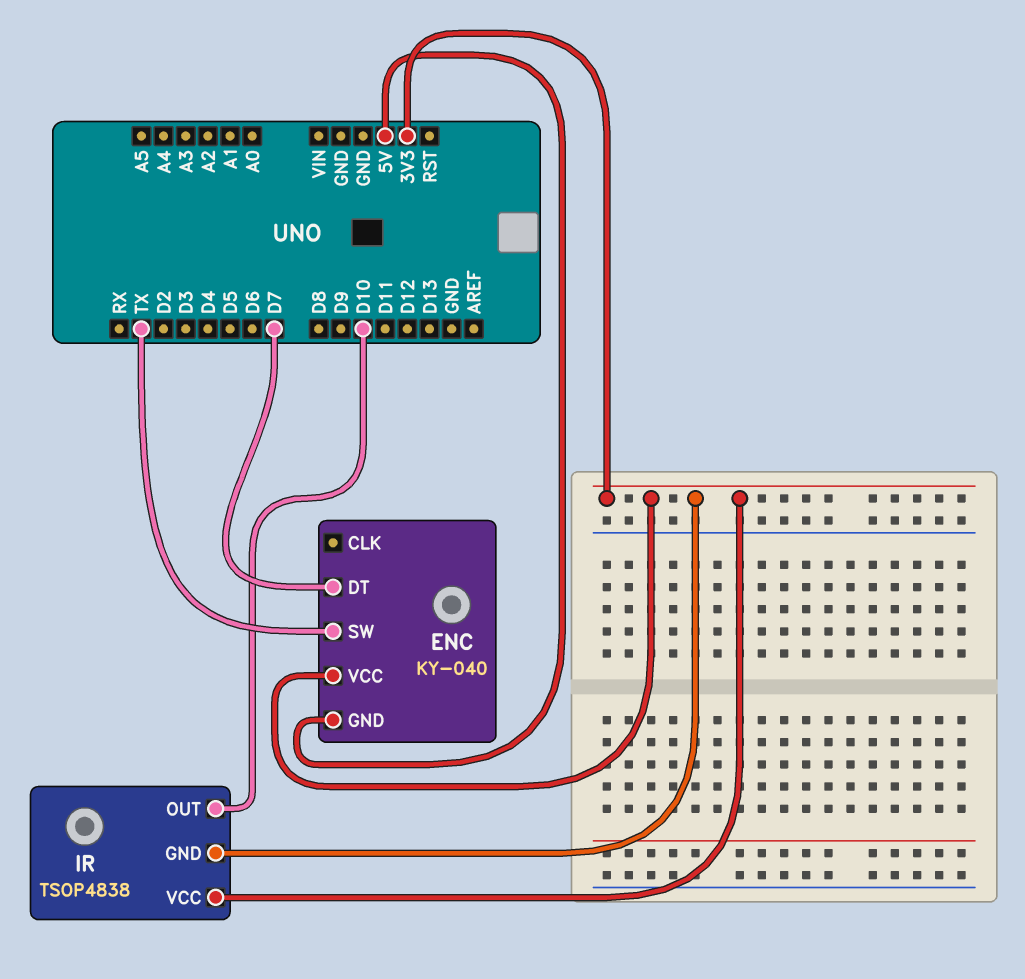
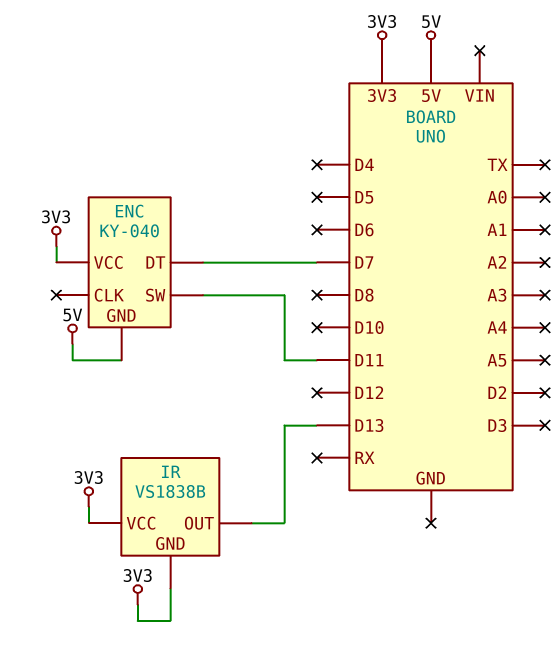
ENC pin SW: TX -> D11
IR: TSOP4838 -> VS1838B
IR pin OUT: D10 -> D13

